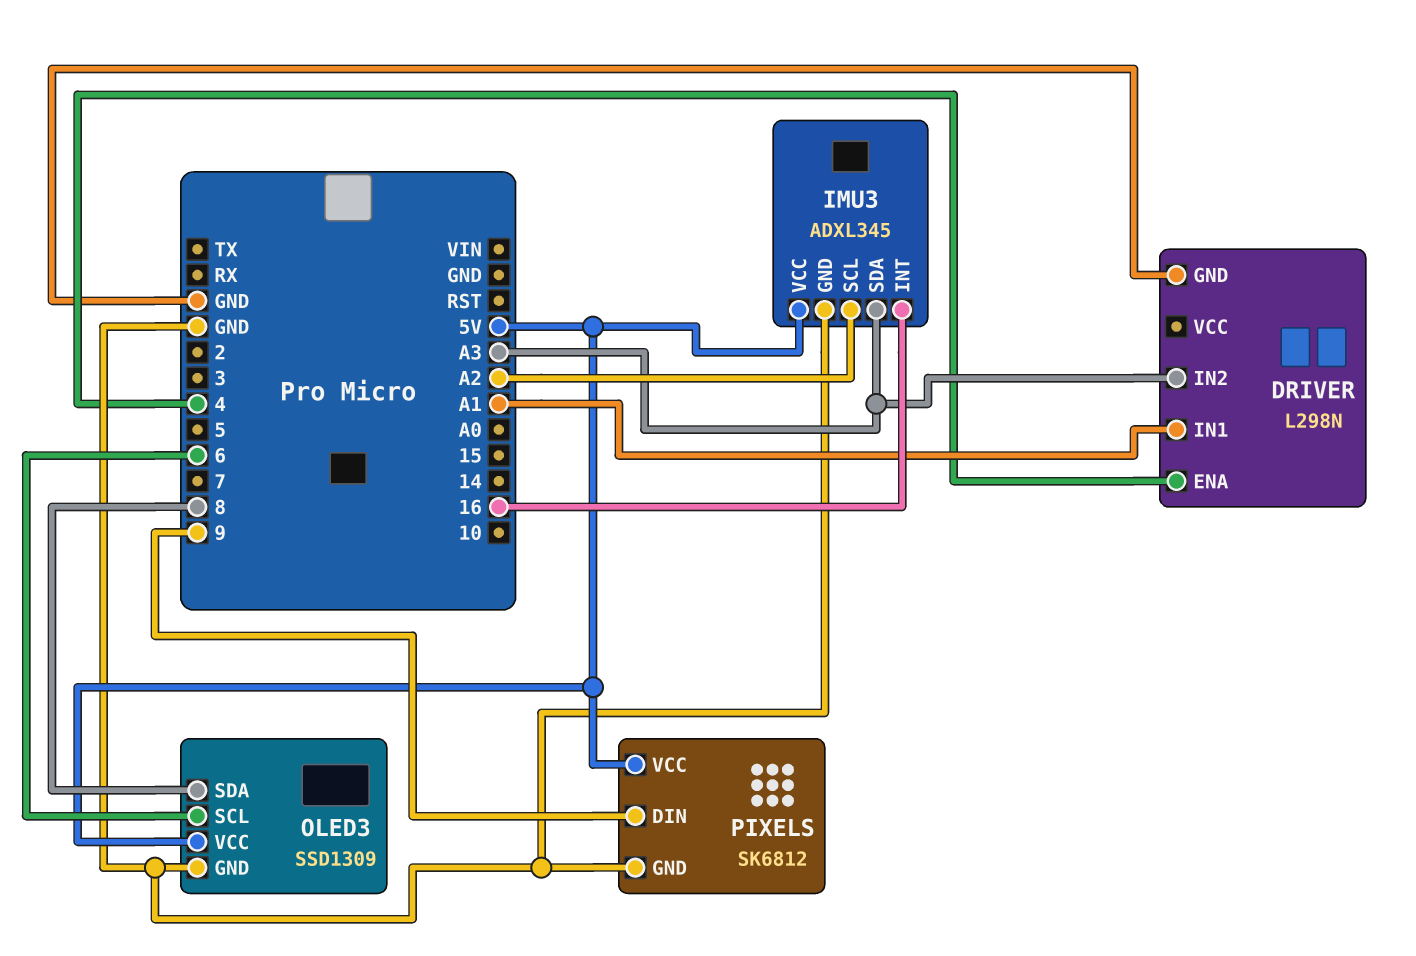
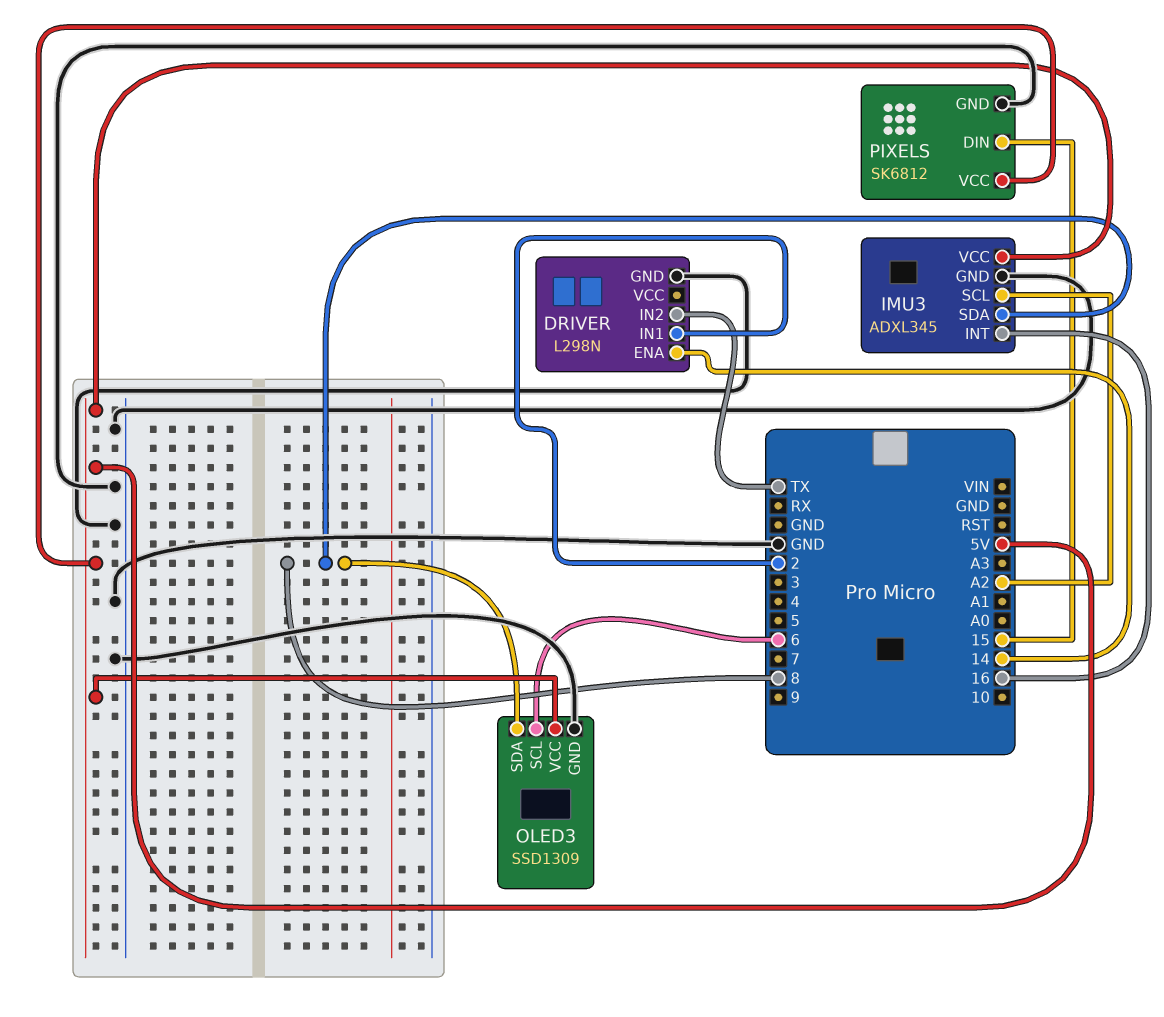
DRIVER pin ENA: 4 -> 14
DRIVER pin IN1: A1 -> 2
DRIVER pin IN2: A3 -> TX
IMU3 pin SDA: A3 -> 8
PIXELS pin DIN: 9 -> 15

